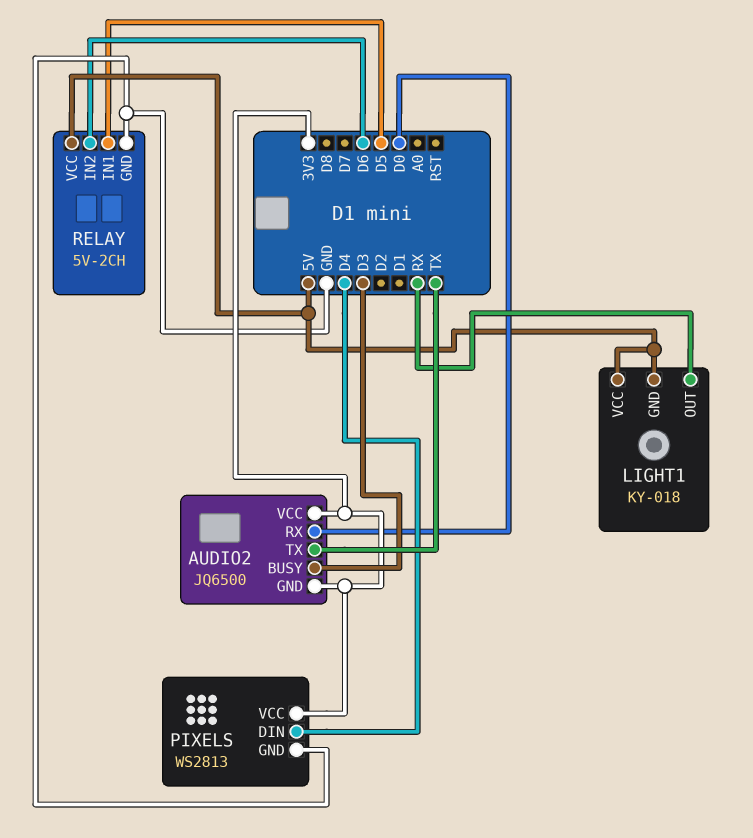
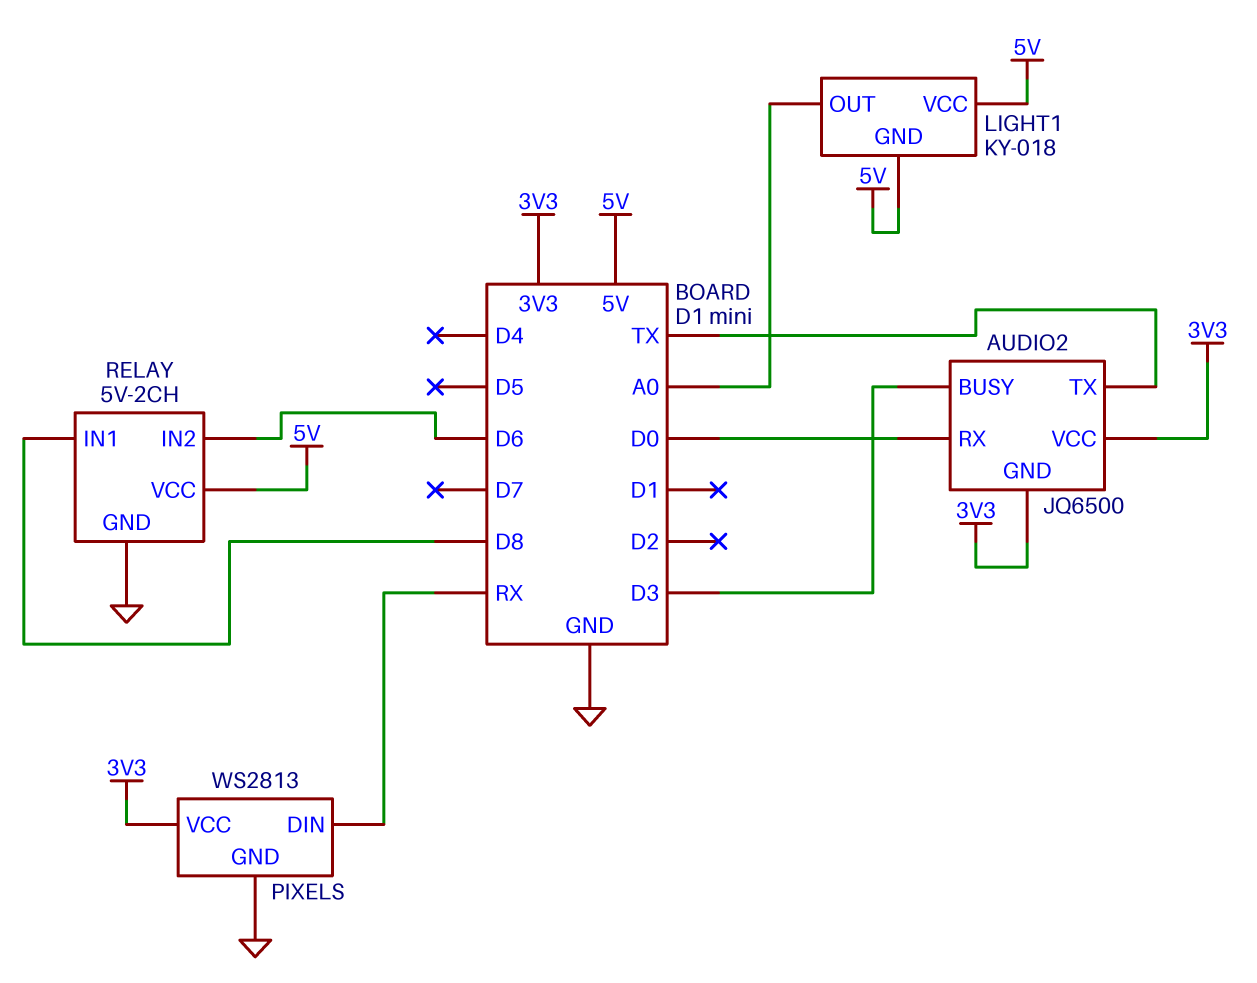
LIGHT1 pin OUT: RX -> A0
PIXELS pin DIN: D4 -> RX
RELAY pin IN1: D5 -> D8

